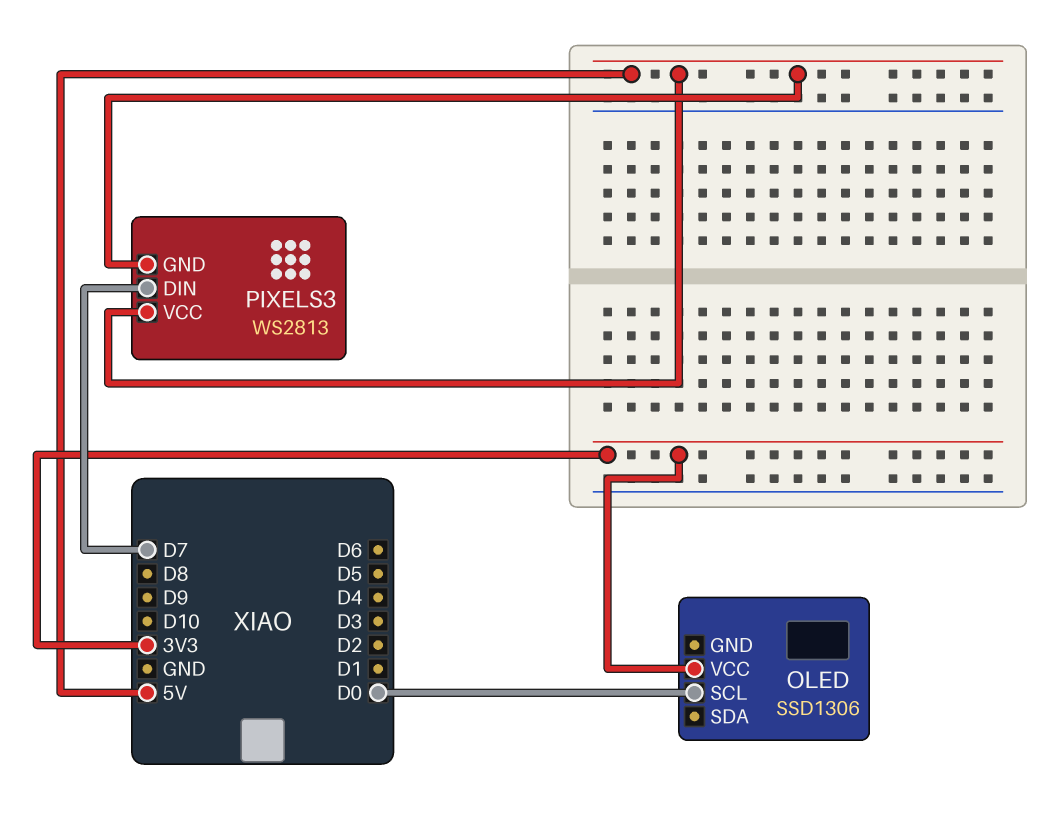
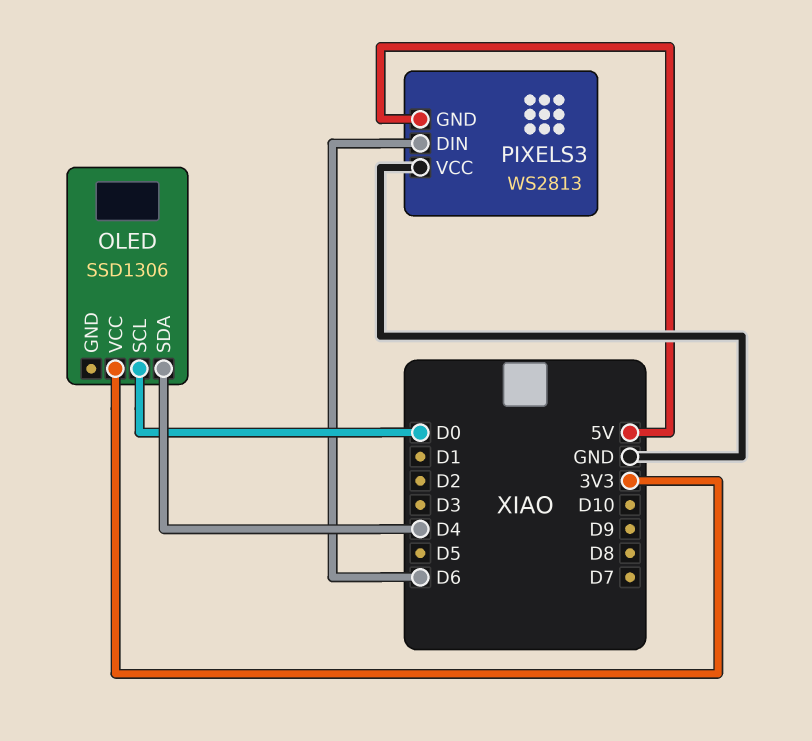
OLED pin SDA: none -> D4
PIXELS3 pin DIN: D7 -> D6
PIXELS3 pin VCC: 5V -> GND

